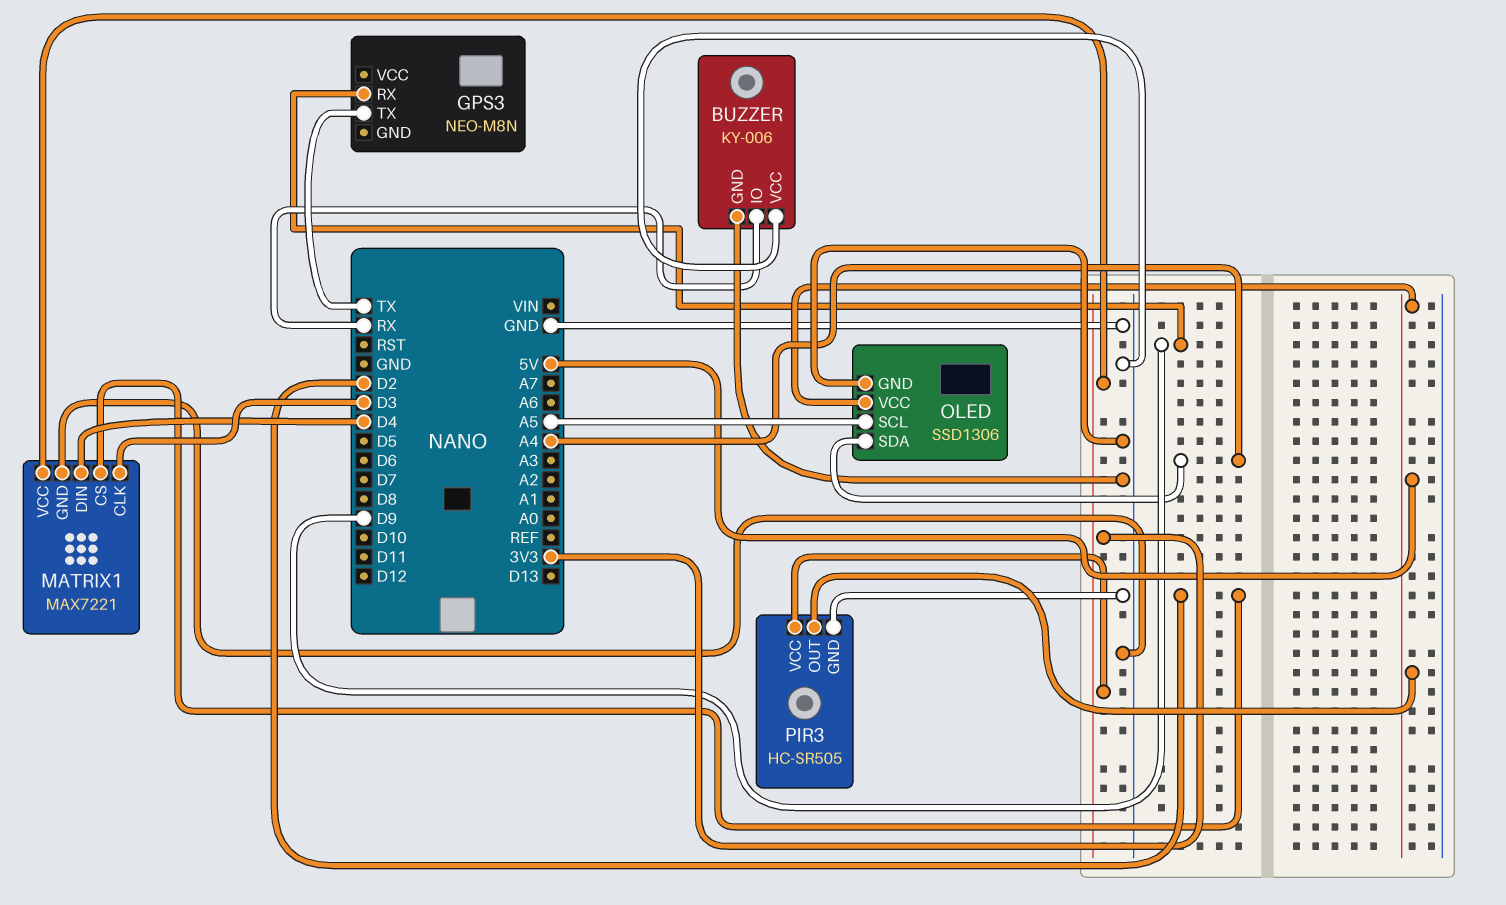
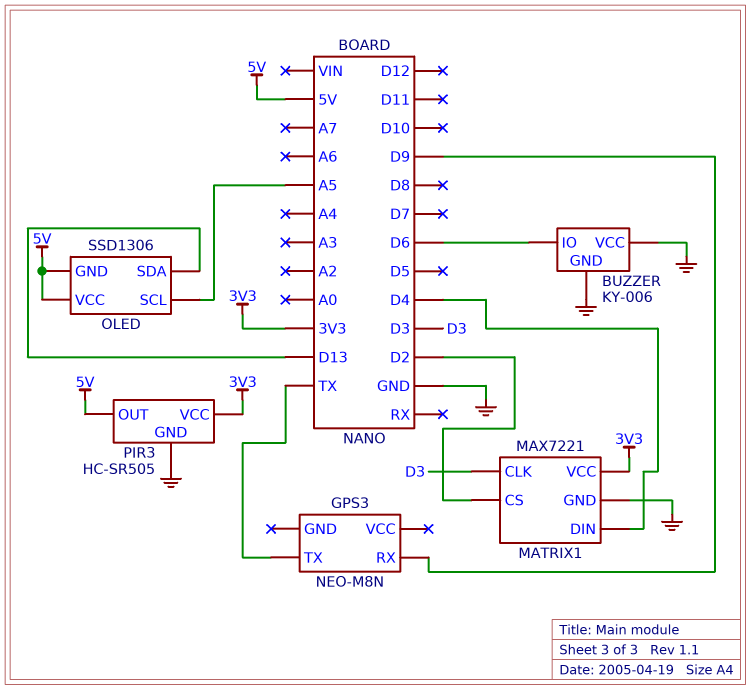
BUZZER pin IO: RX -> D6
OLED pin GND: GND -> 5V
OLED pin SDA: A4 -> D13

